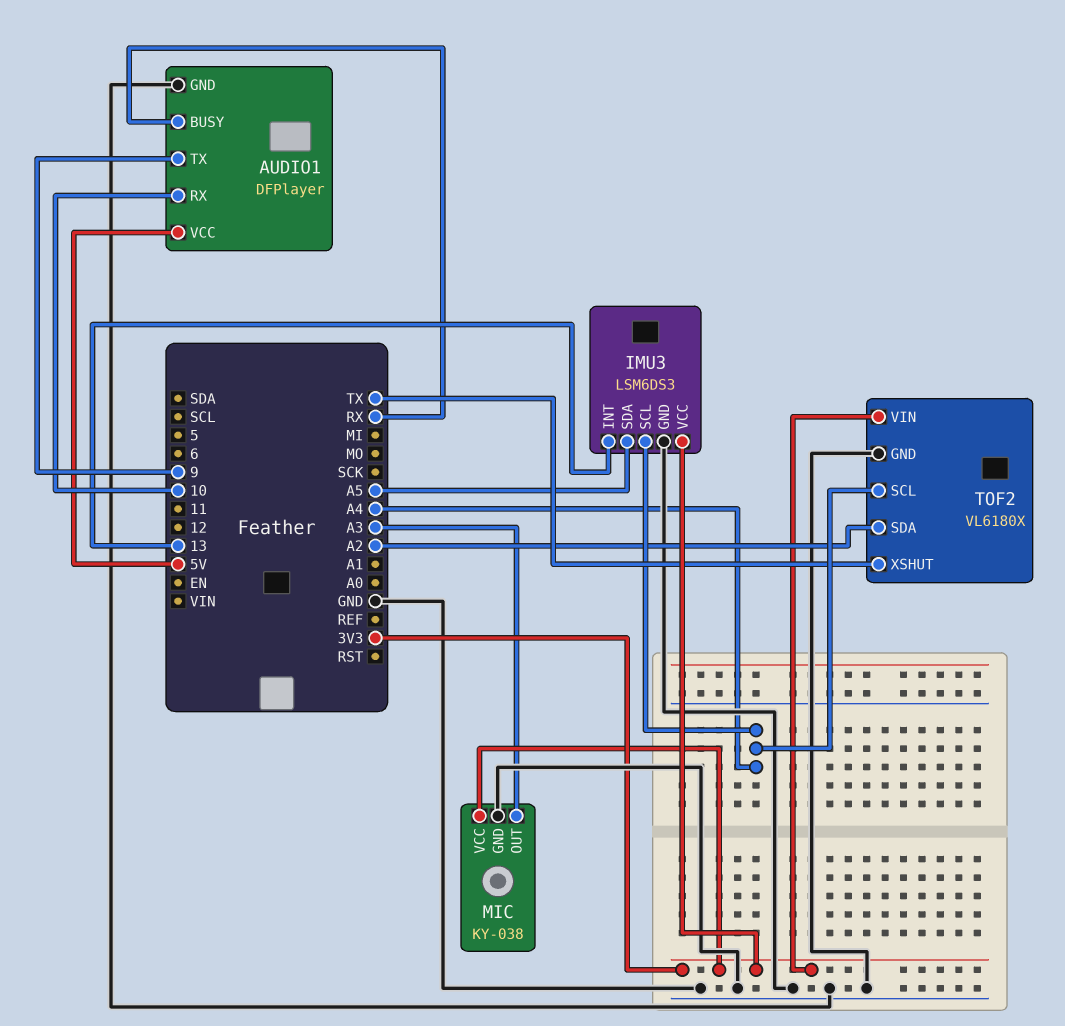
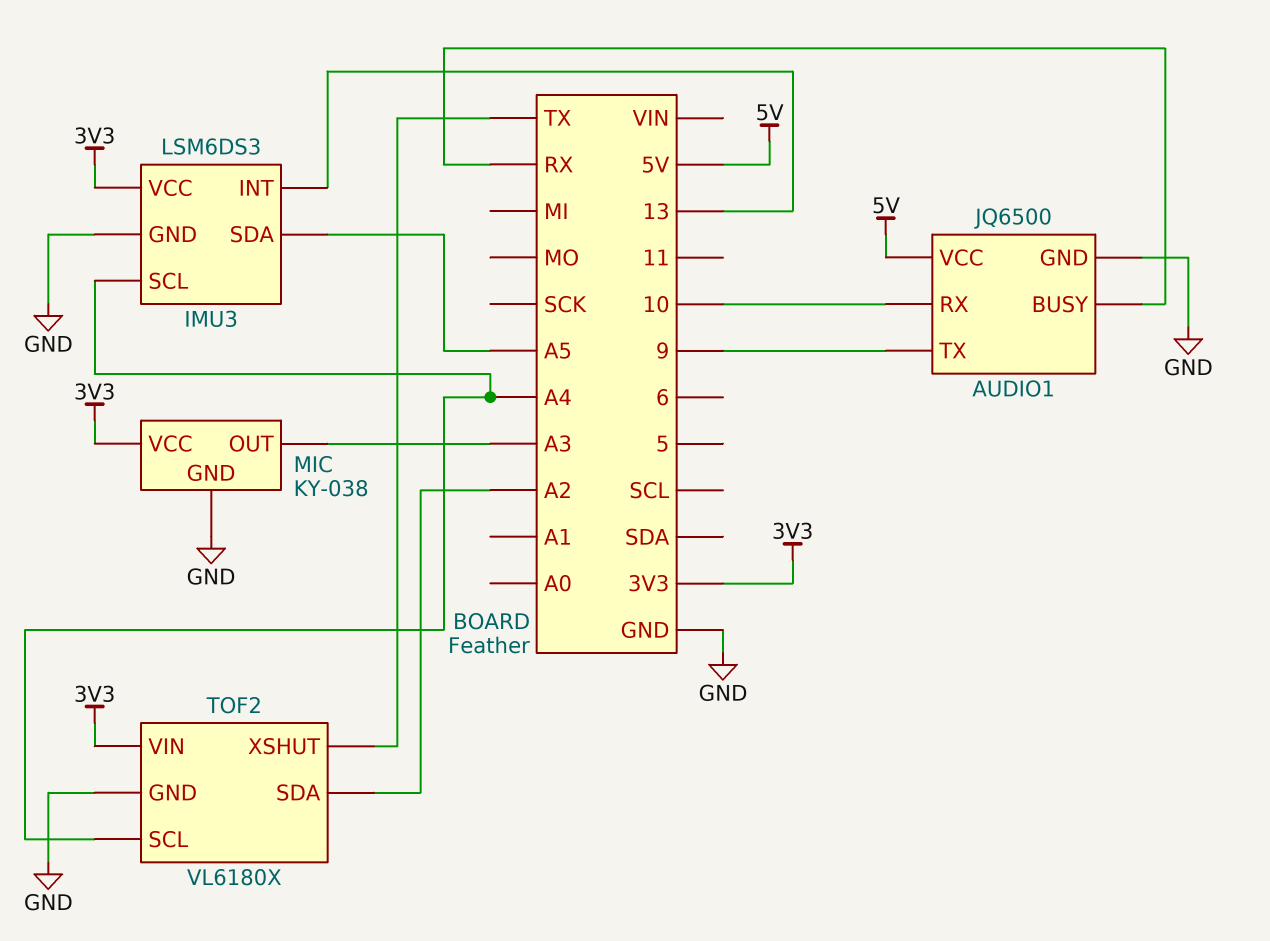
AUDIO1: DFPlayer -> JQ6500

